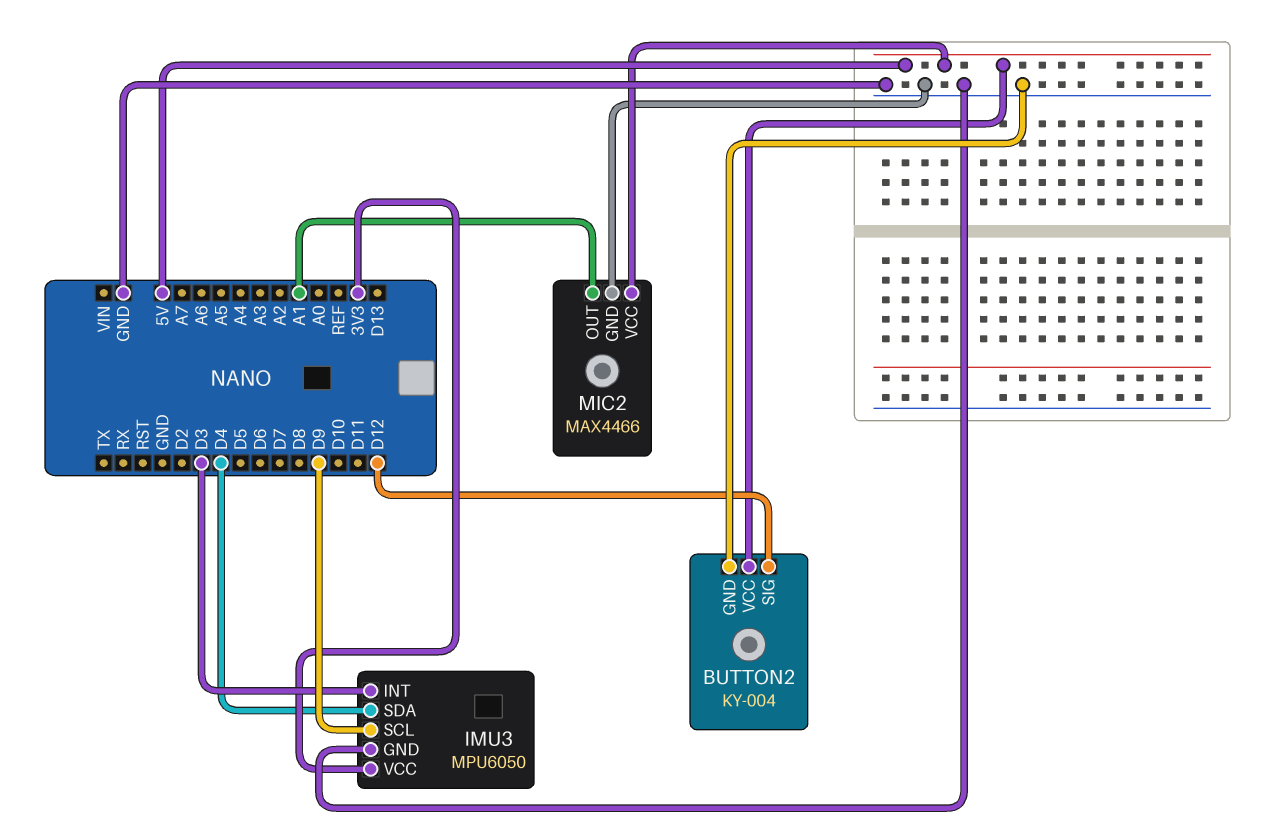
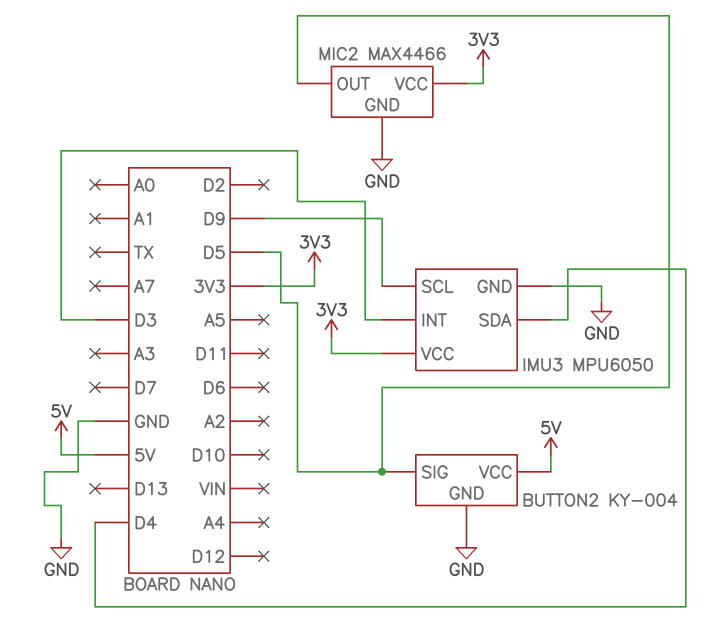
BUTTON2 pin SIG: D12 -> D5
MIC2 pin OUT: A1 -> D5
MIC2 pin VCC: 5V -> 3V3

